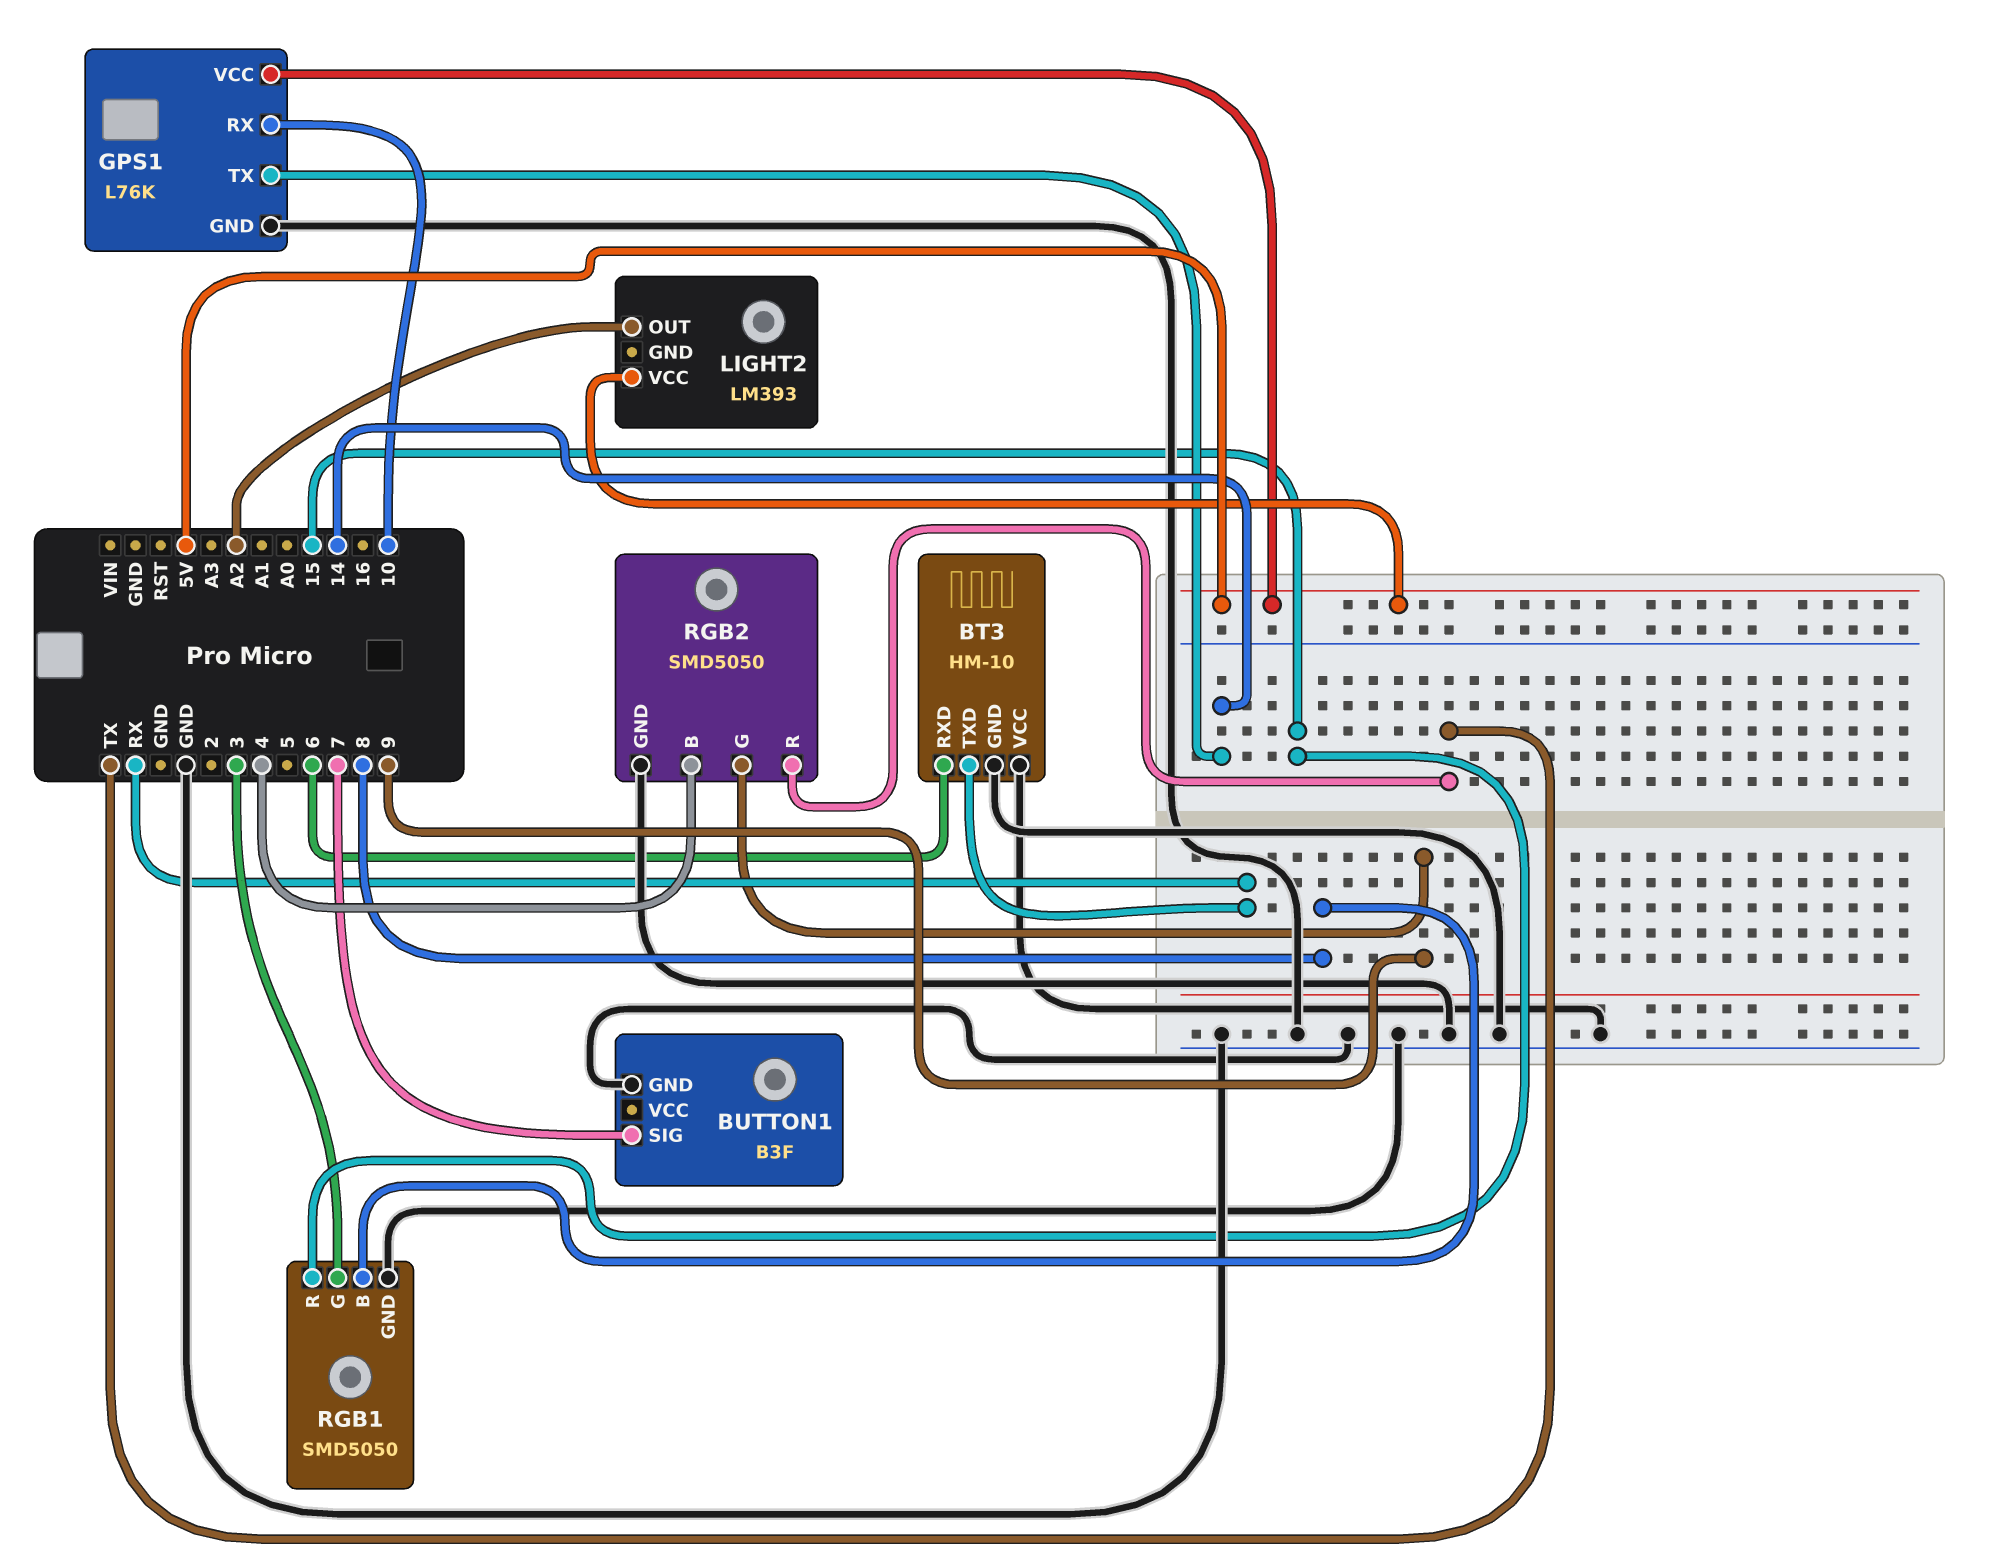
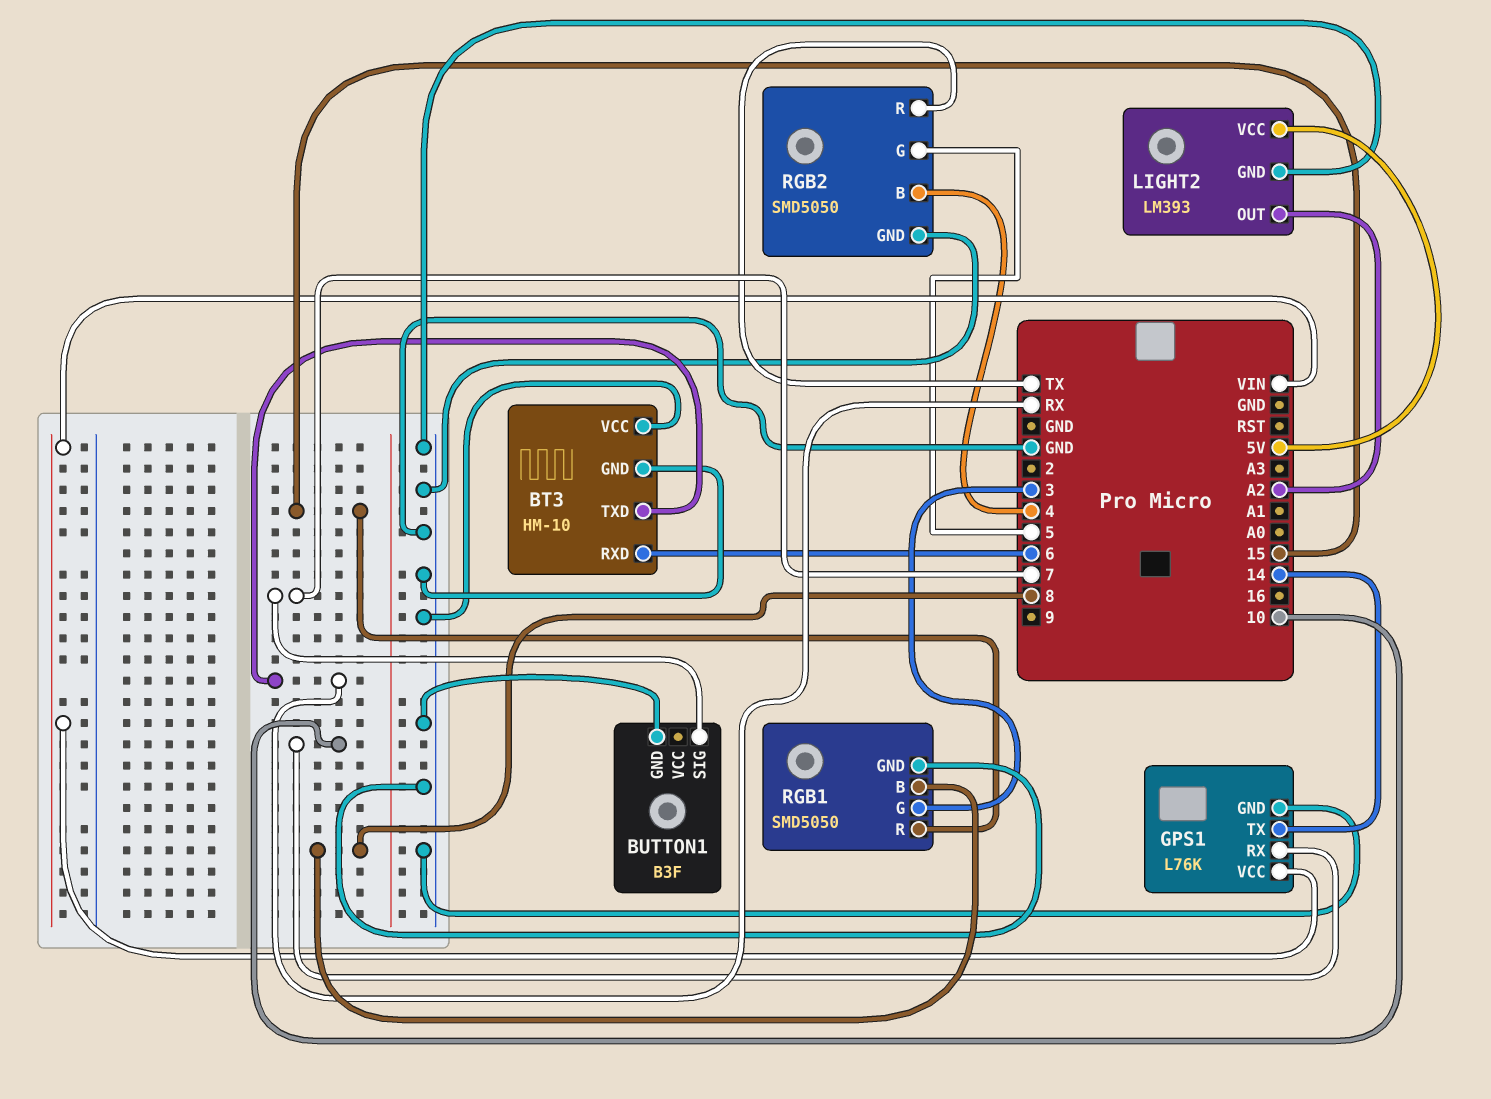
GPS1 pin VCC: 5V -> VIN
LIGHT2 pin GND: none -> GND
RGB2 pin G: 9 -> 5

